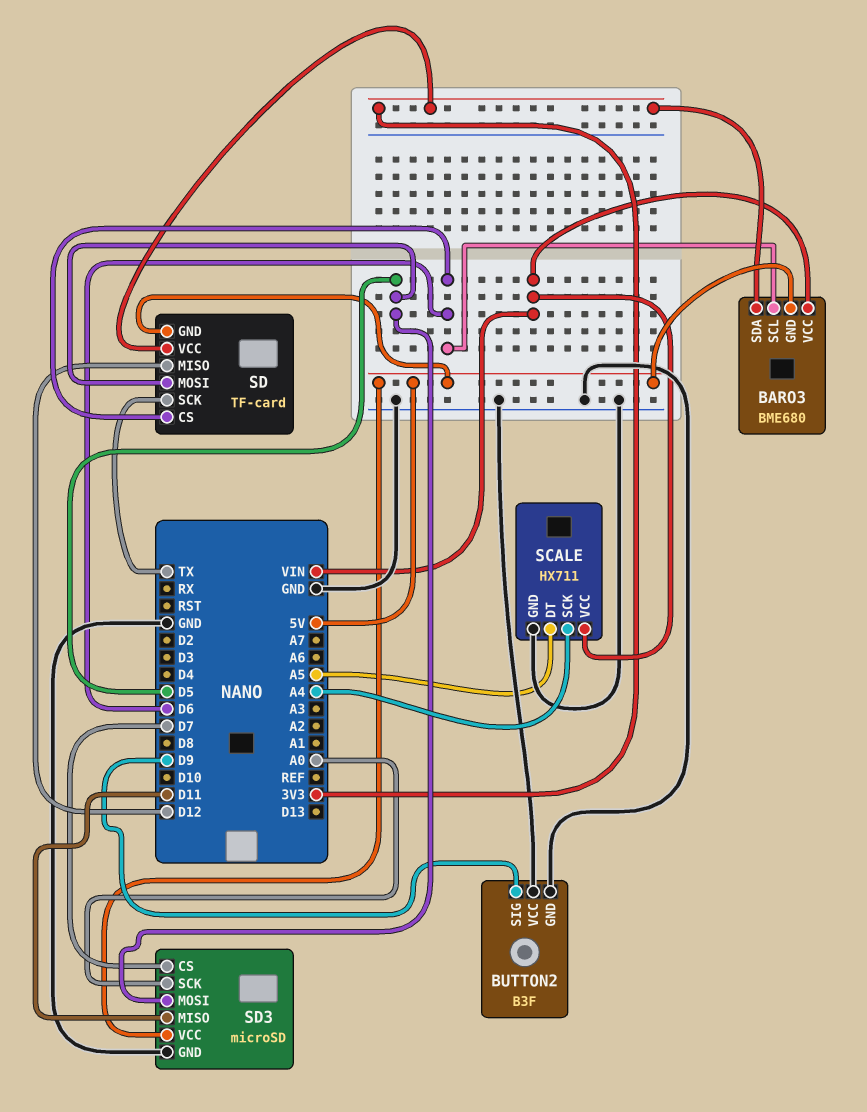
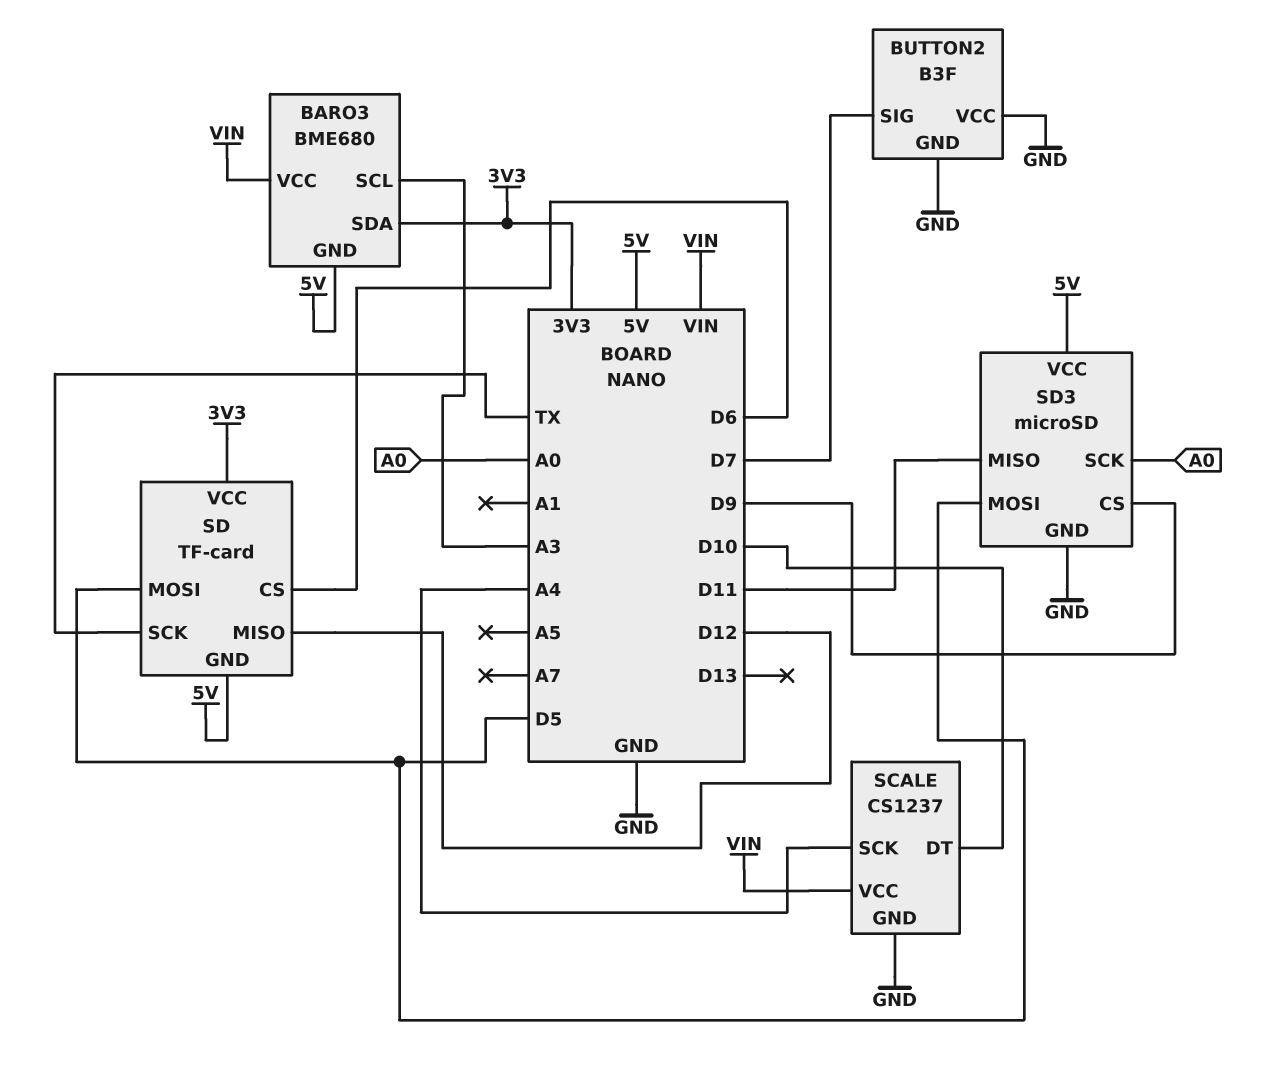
BARO3 pin SCL: D6 -> A3
BUTTON2 pin SIG: D9 -> D7
SCALE: HX711 -> CS1237
SCALE pin DT: A5 -> D10
SD3 pin CS: D7 -> D9

